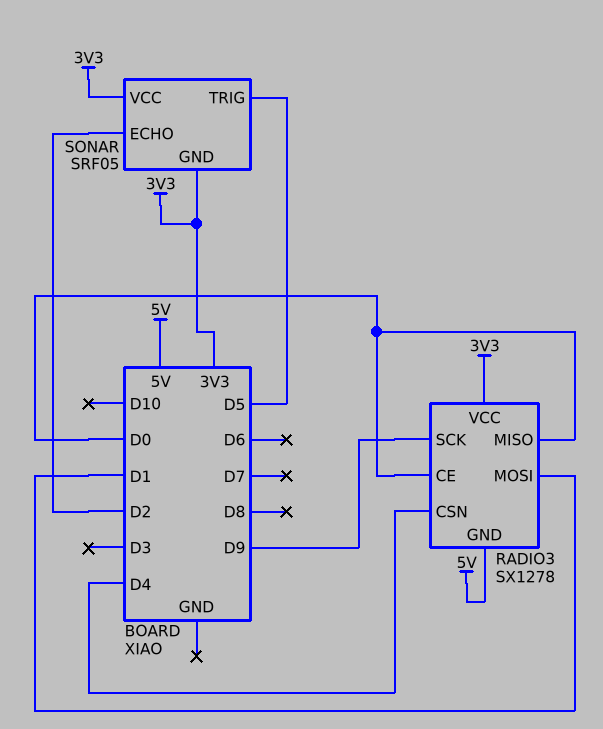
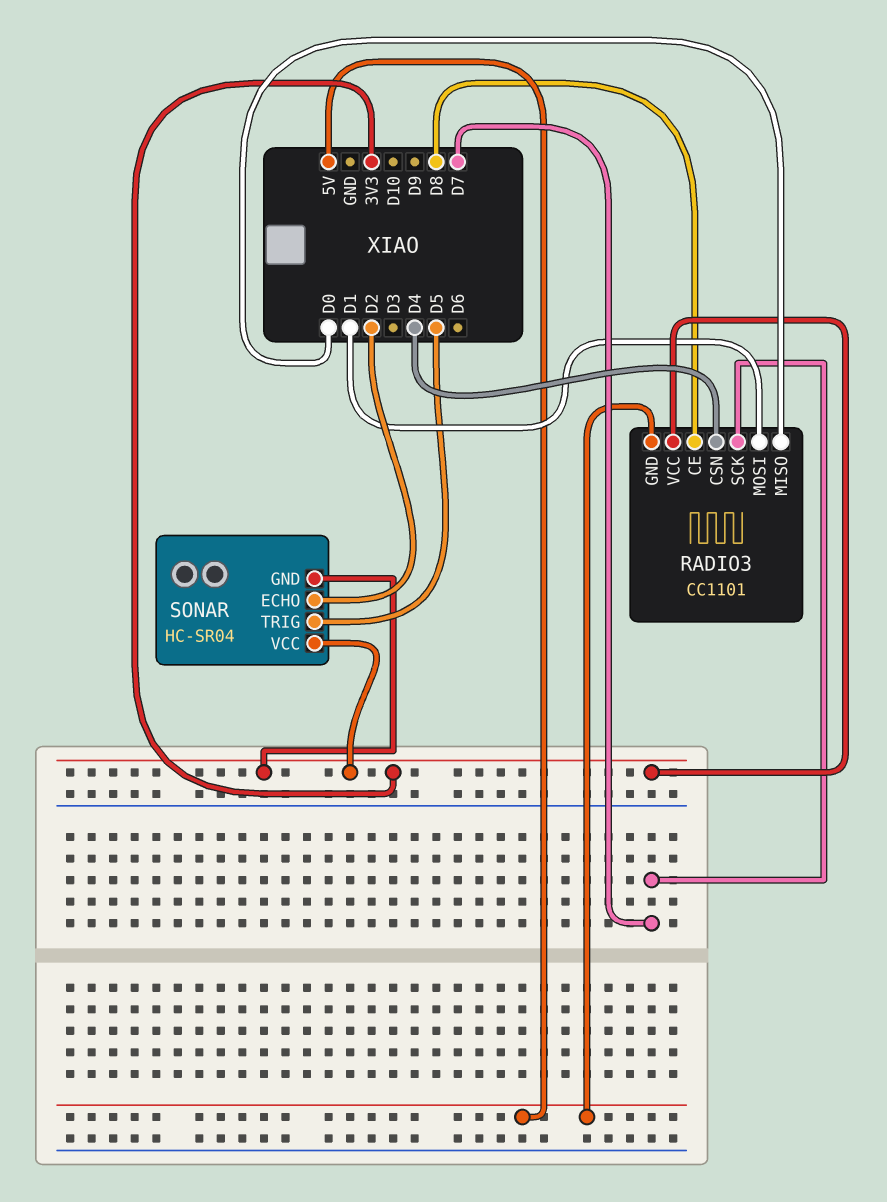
RADIO3: SX1278 -> CC1101
RADIO3 pin CE: D0 -> D8
RADIO3 pin SCK: D9 -> D7
SONAR: SRF05 -> HC-SR04

